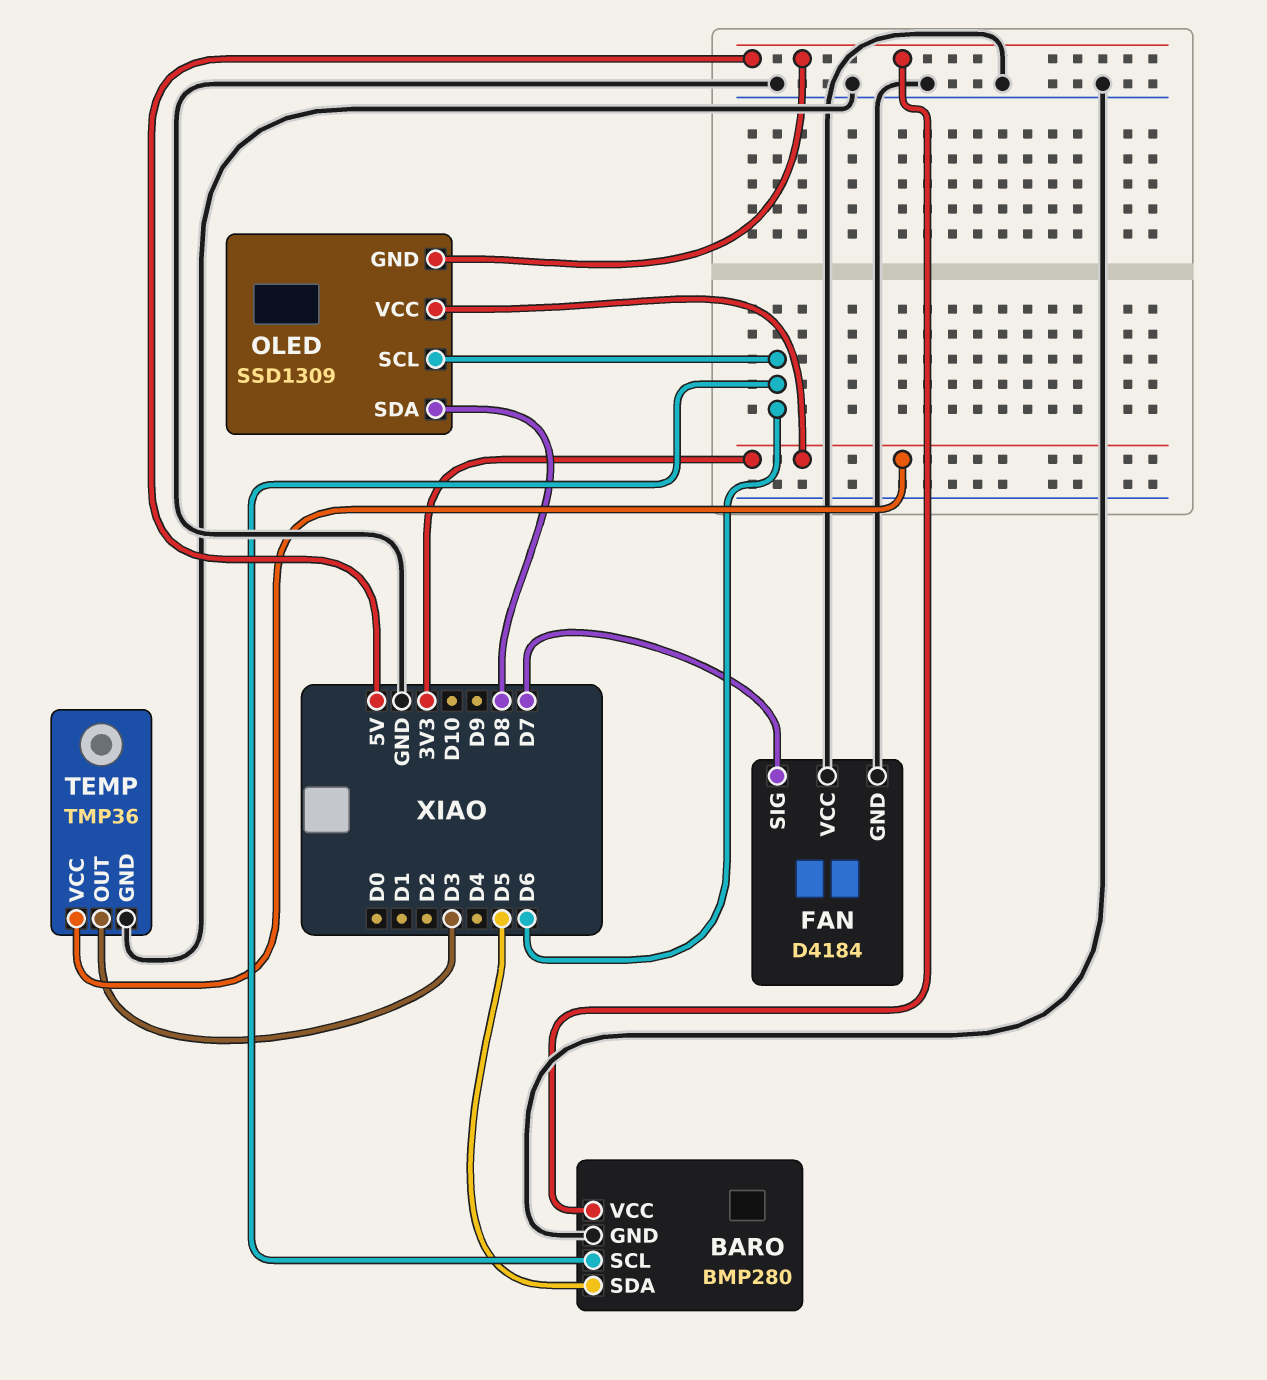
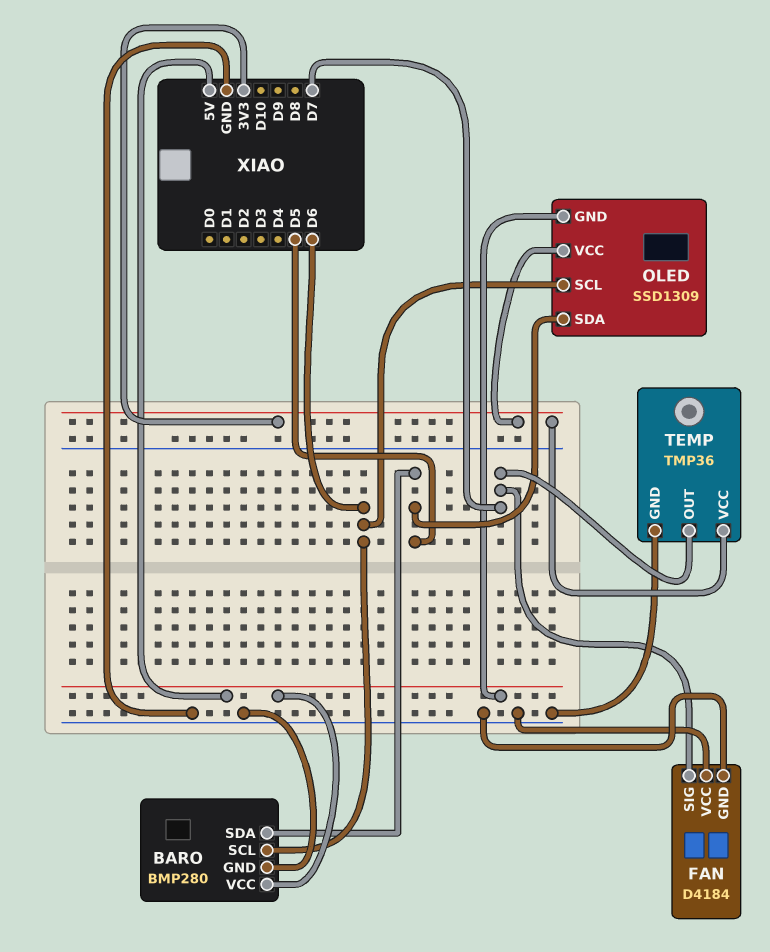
OLED pin SDA: D8 -> D5
TEMP pin OUT: D3 -> D7

